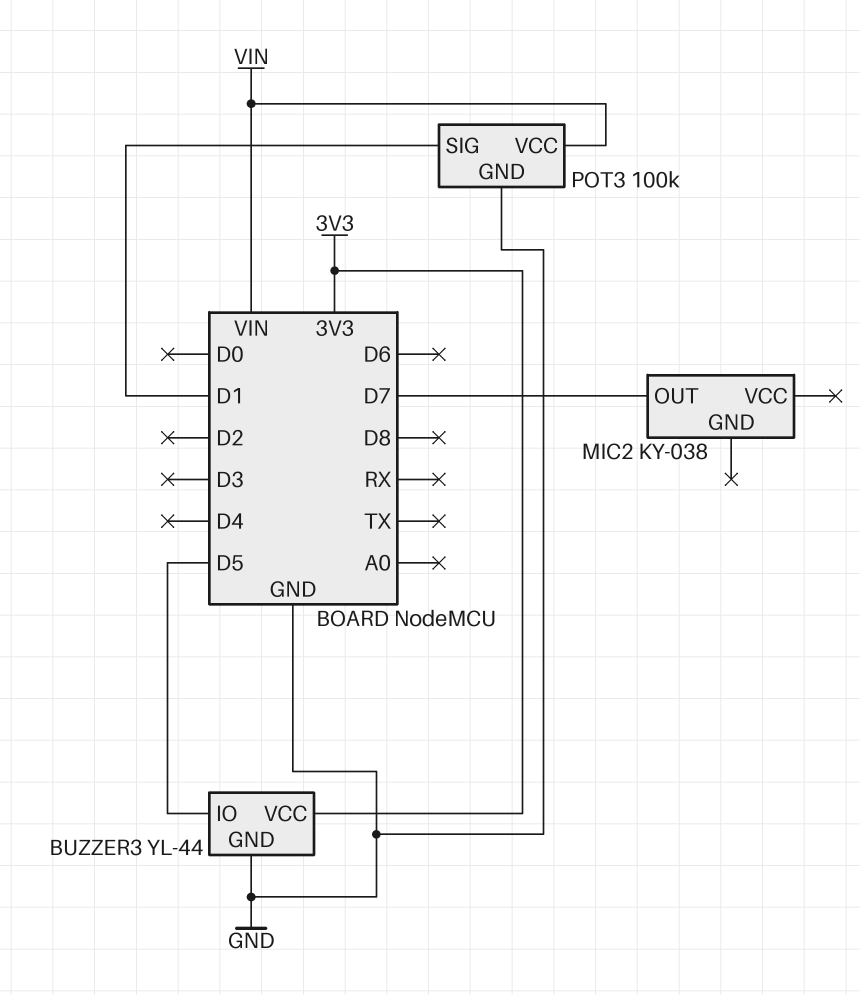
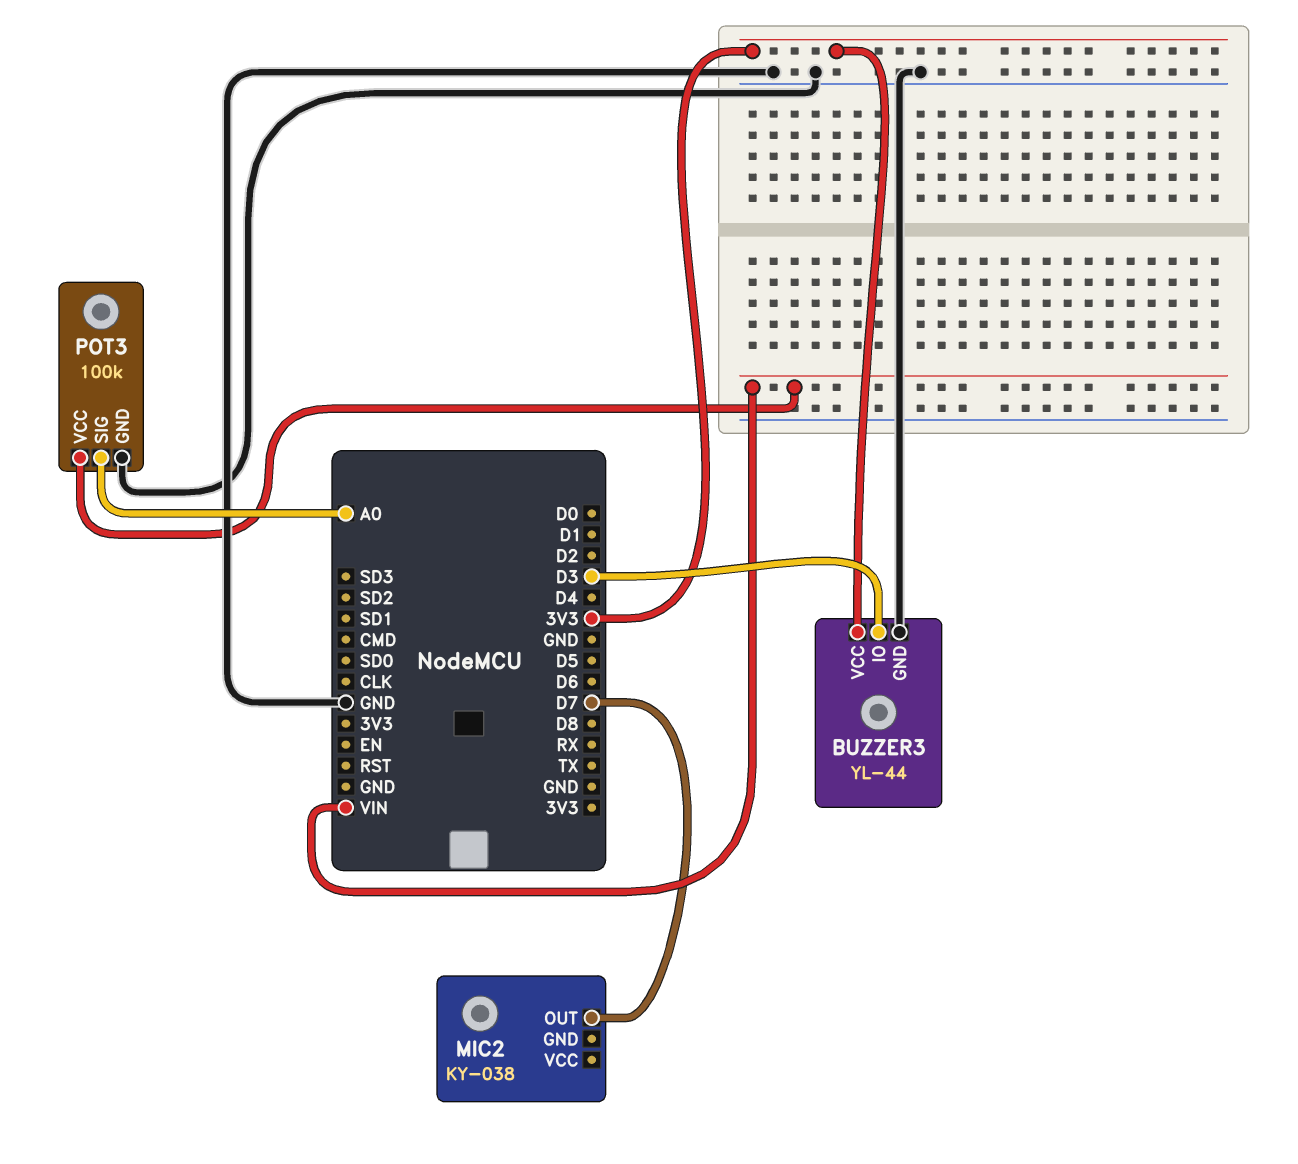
BUZZER3 pin IO: D5 -> D3
POT3 pin SIG: D1 -> A0

